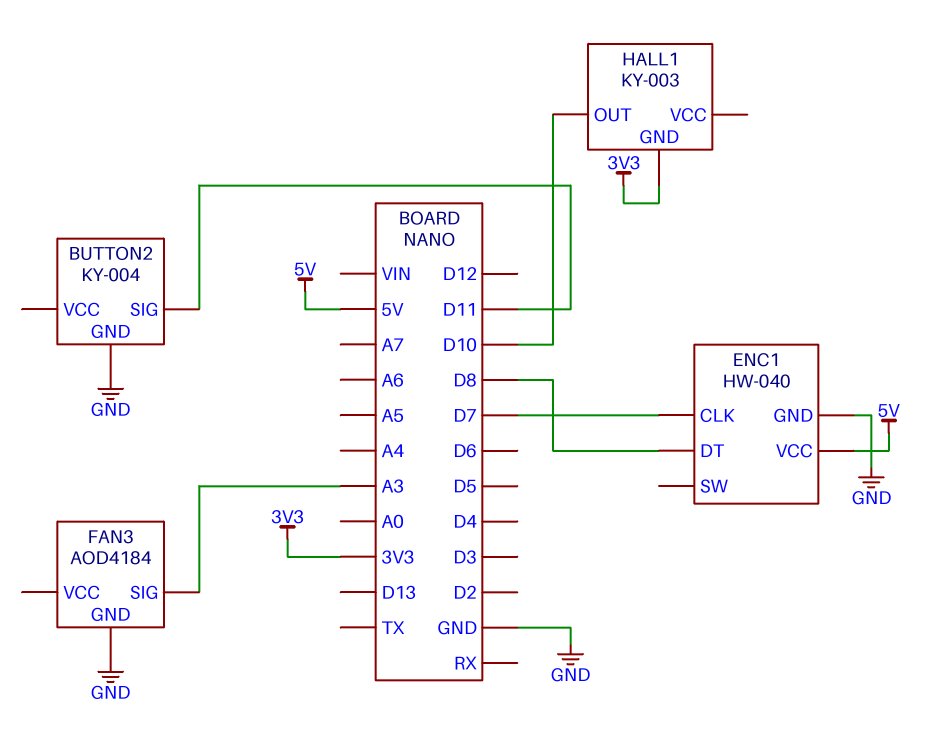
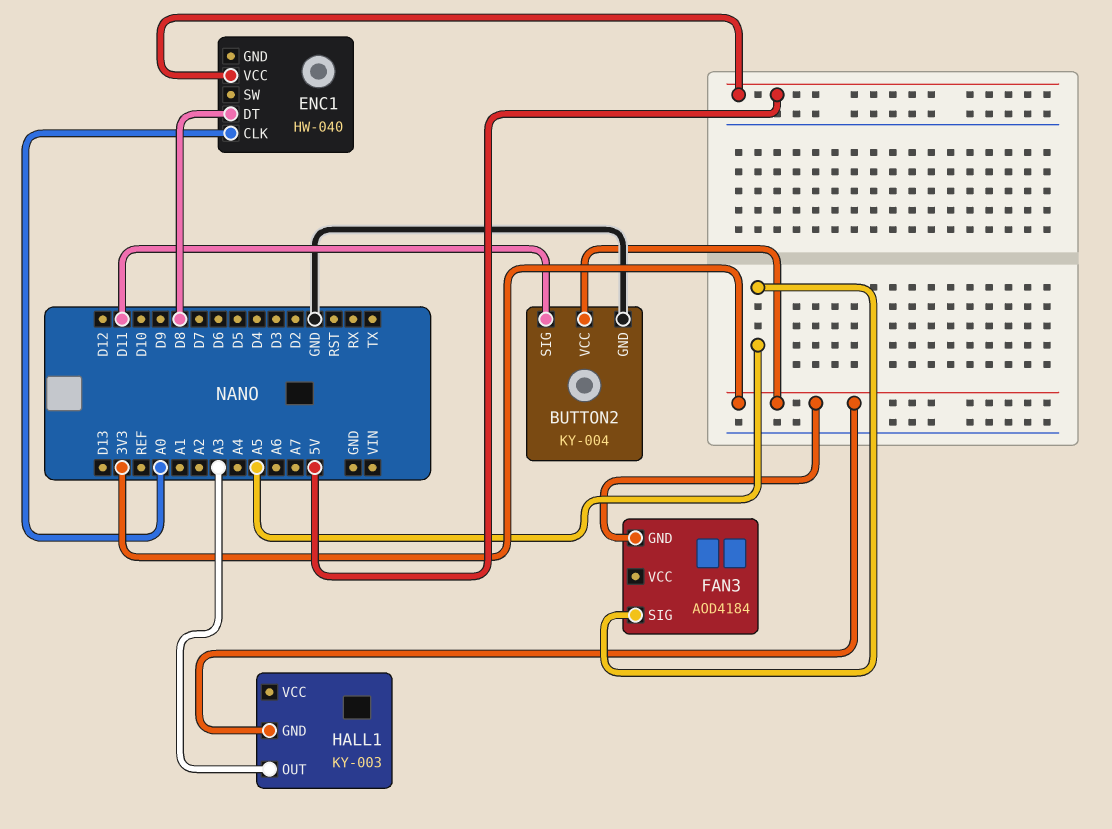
BUTTON2 pin VCC: none -> 3V3
ENC1 pin CLK: D7 -> A0
ENC1 pin GND: GND -> none
FAN3 pin GND: GND -> 3V3
FAN3 pin SIG: A3 -> A5
HALL1 pin OUT: D10 -> A3

